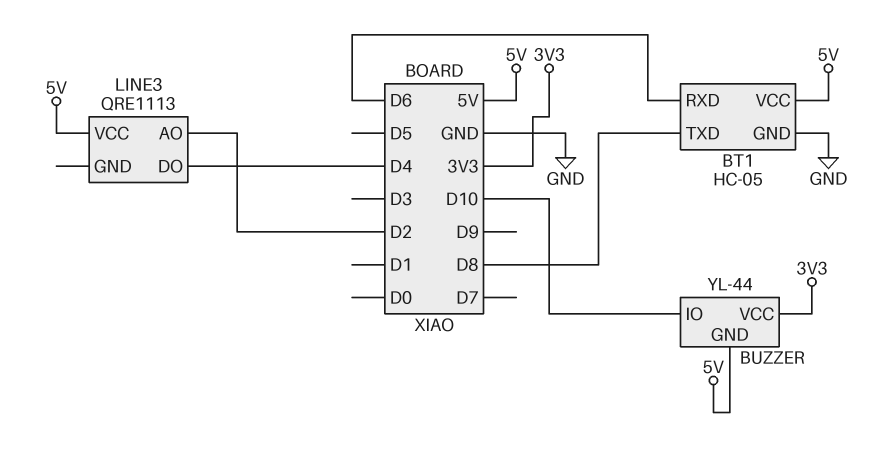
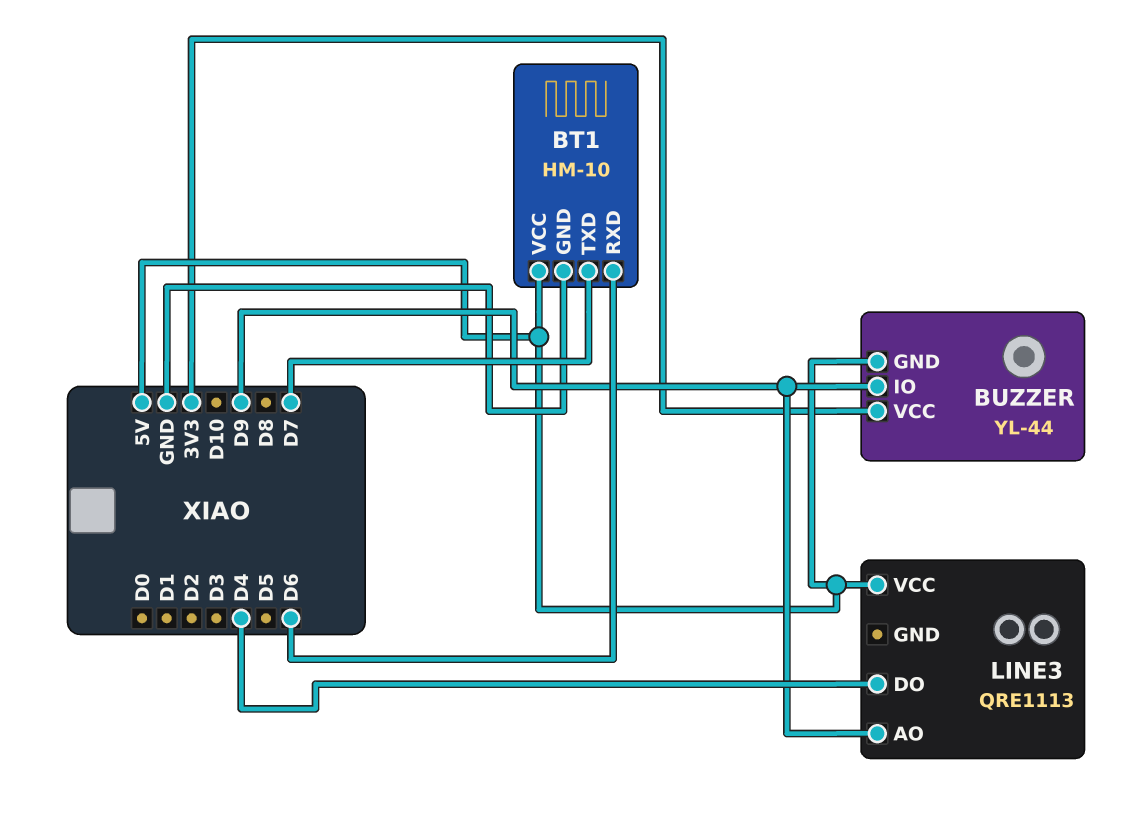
BT1: HC-05 -> HM-10
BT1 pin TXD: D8 -> D7
BUZZER pin IO: D10 -> D9
LINE3 pin AO: D2 -> D9

